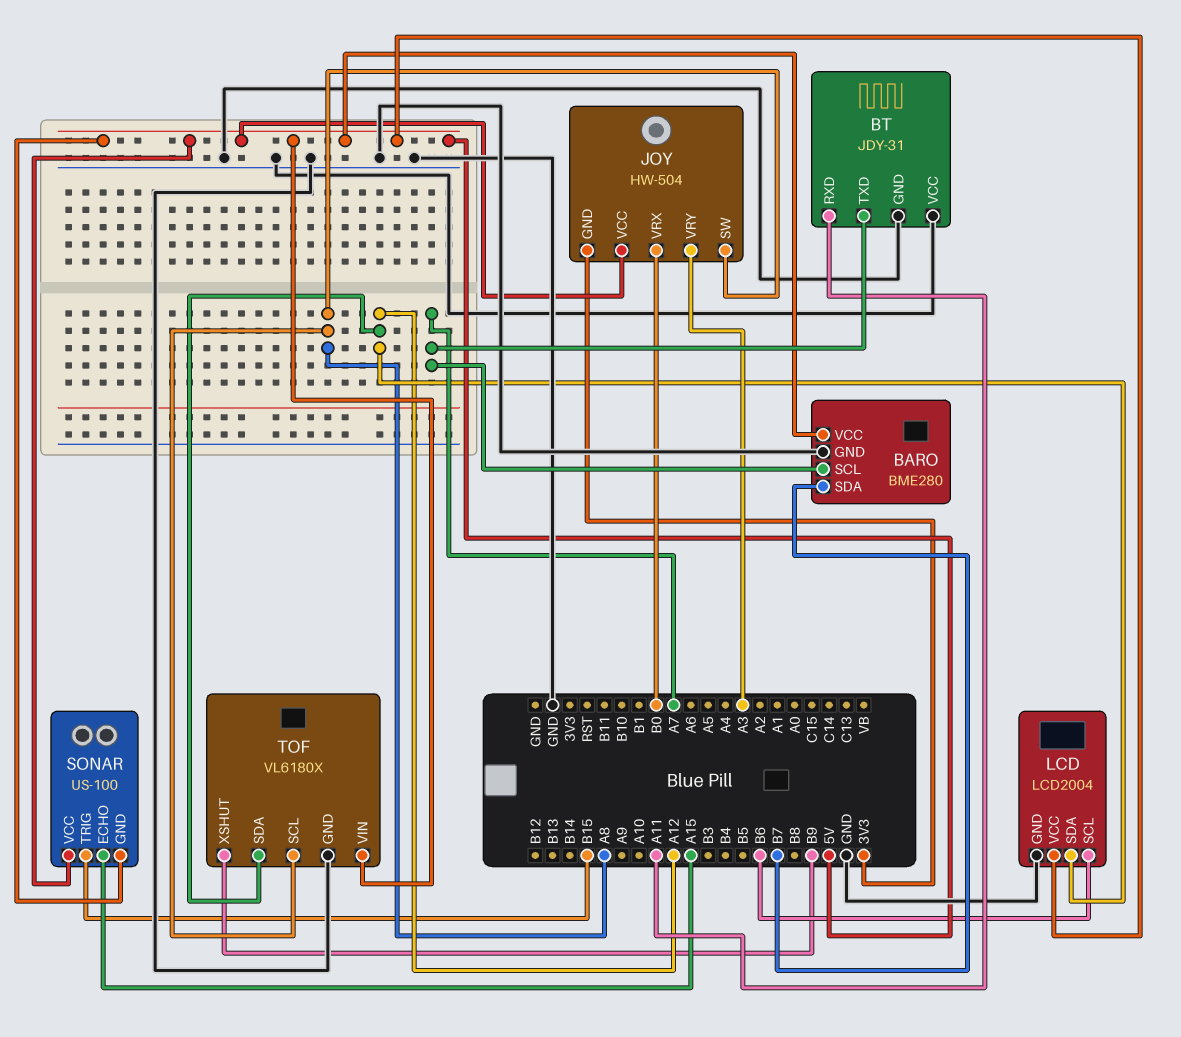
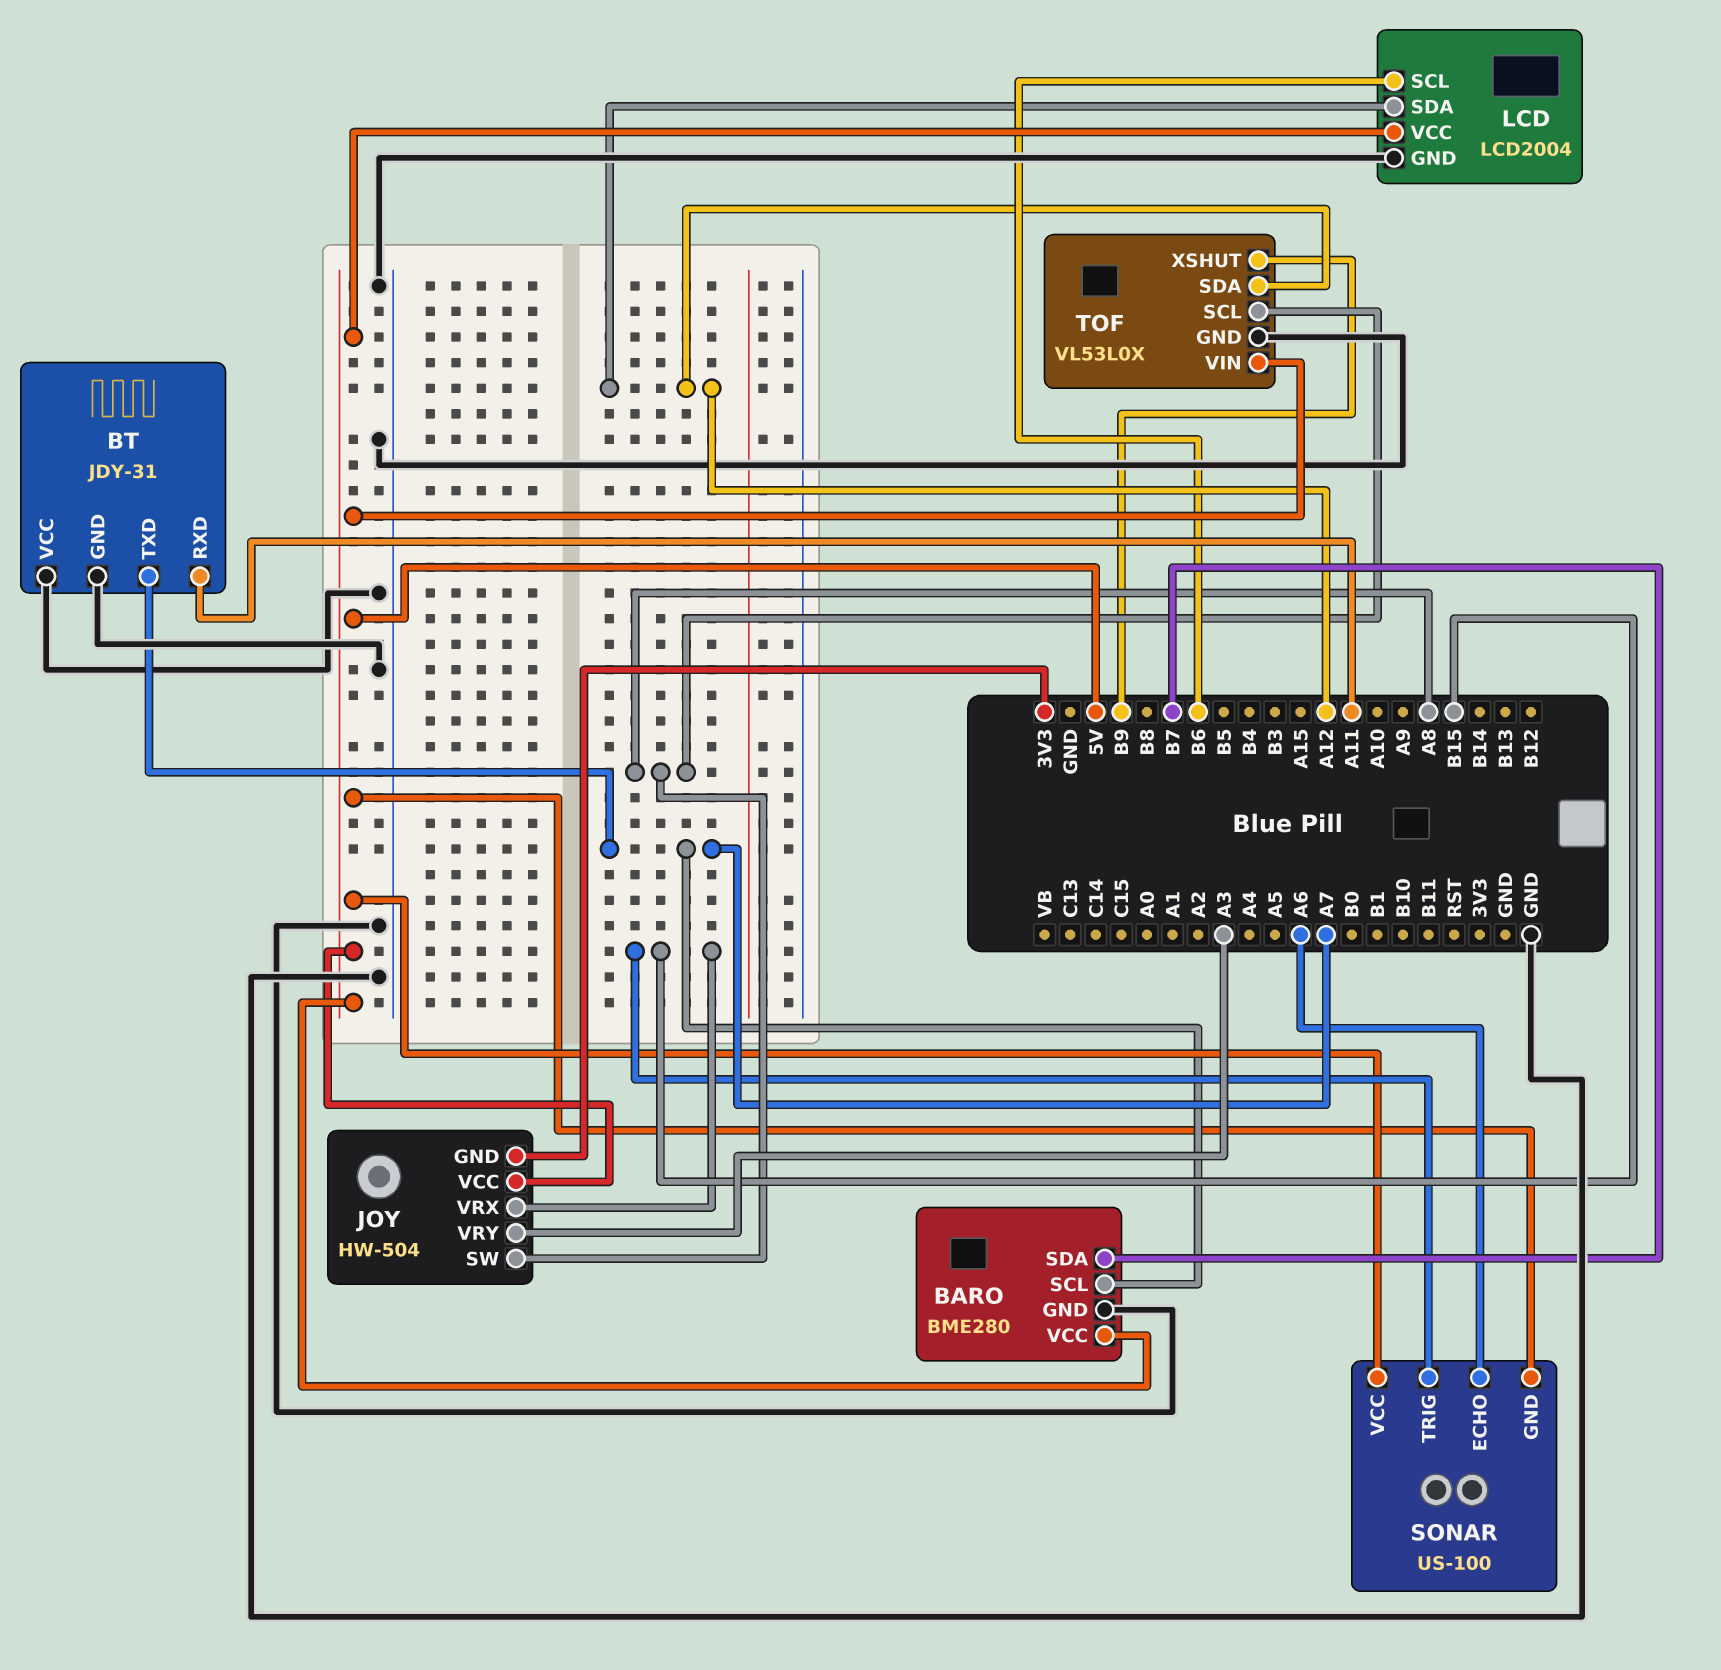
JOY pin VRX: B0 -> B15
SONAR pin ECHO: A15 -> A6
TOF: VL6180X -> VL53L0X

